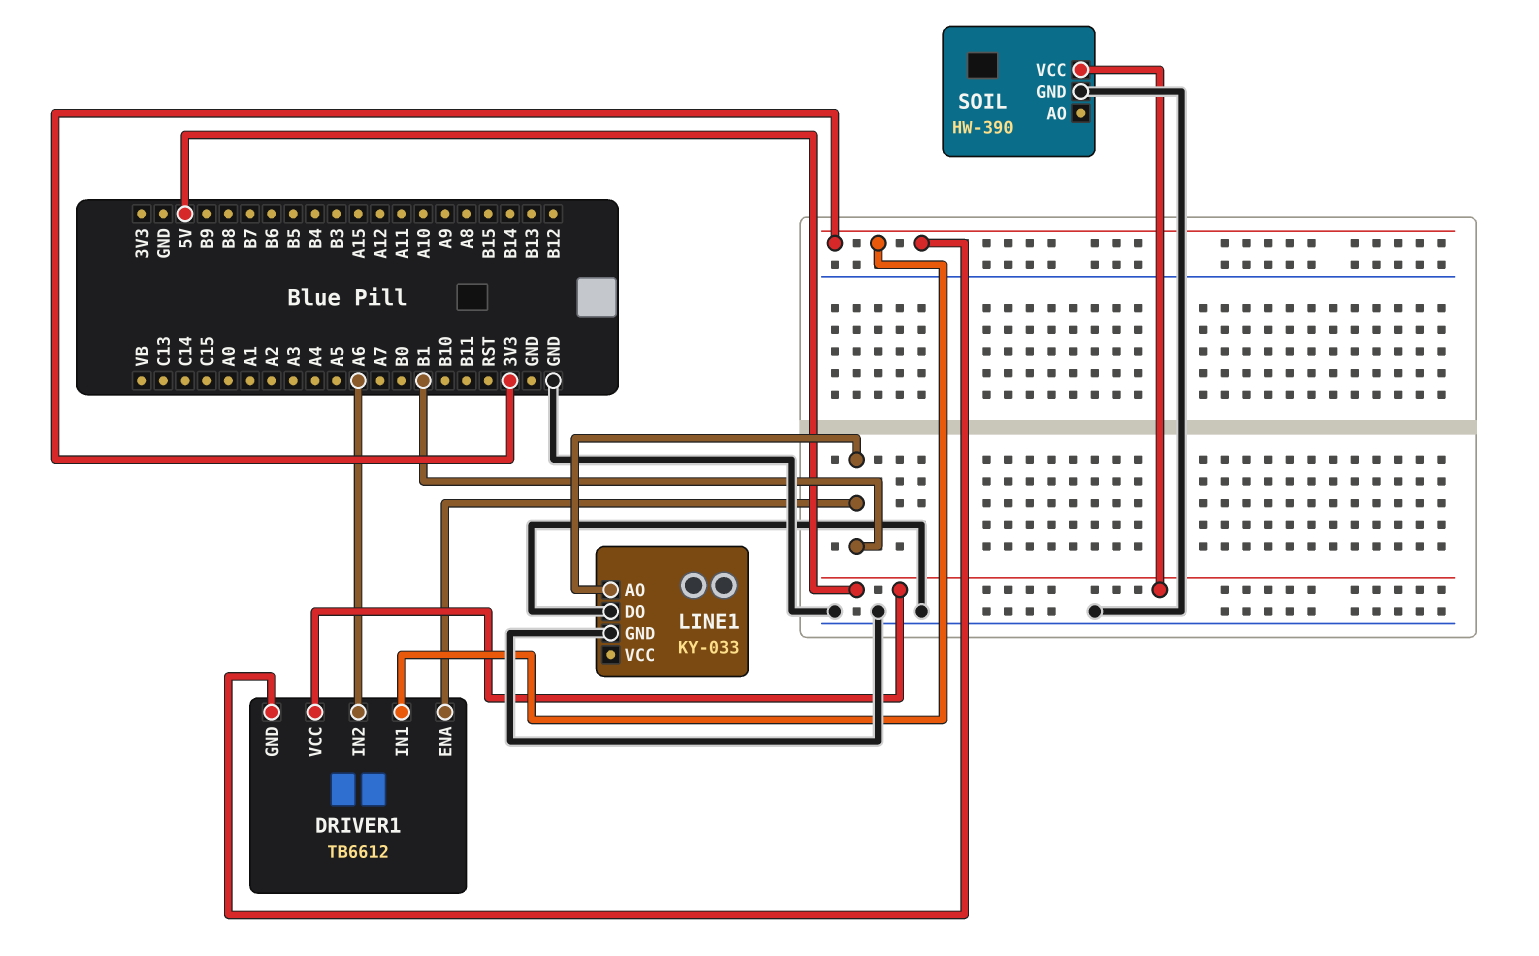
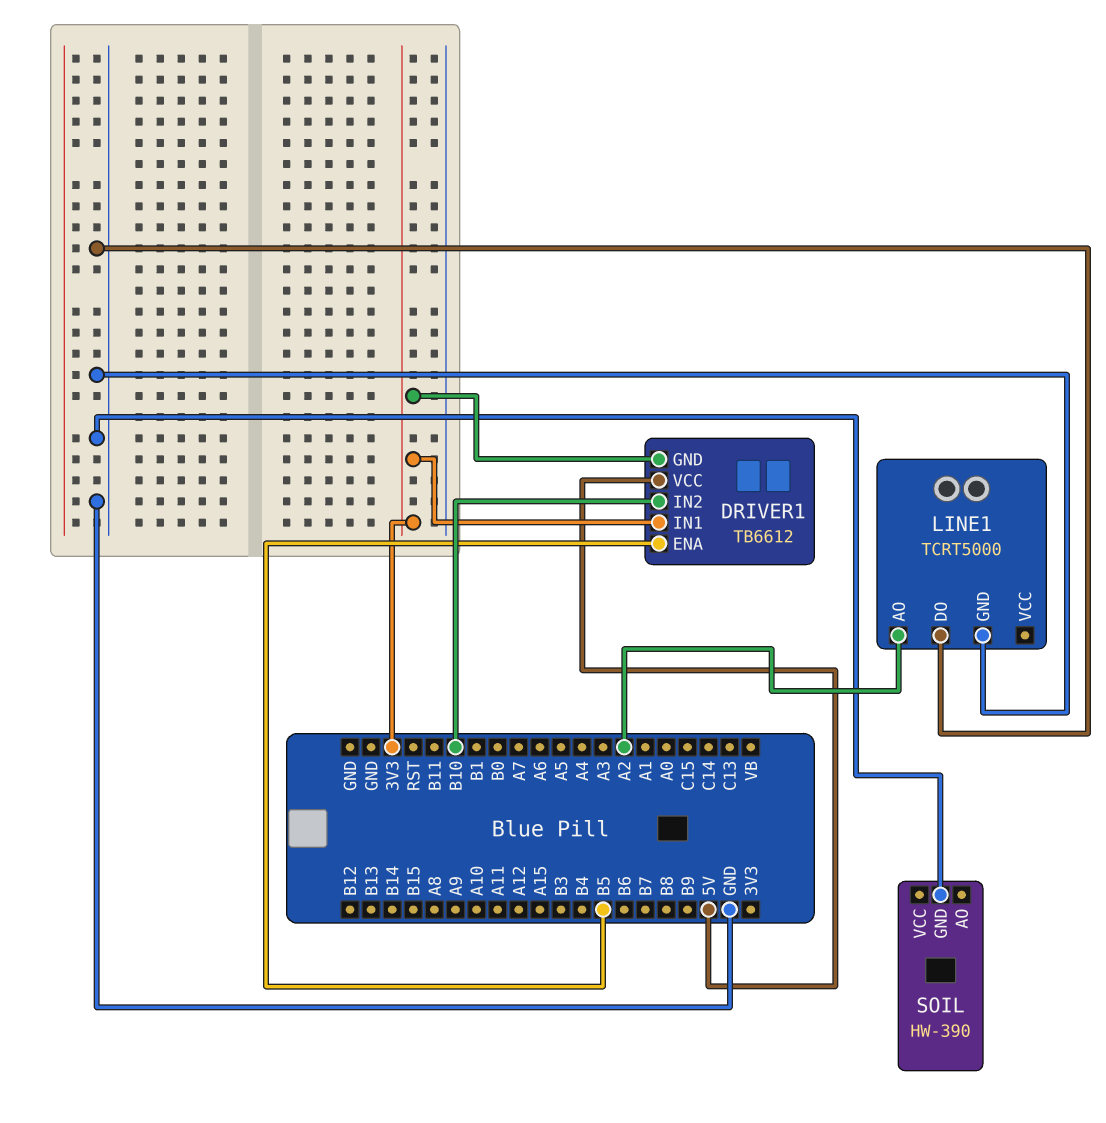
DRIVER1 pin ENA: B1 -> B5
DRIVER1 pin IN2: A6 -> B10
LINE1: KY-033 -> TCRT5000
LINE1 pin AO: B1 -> A2
SOIL pin VCC: 5V -> none

